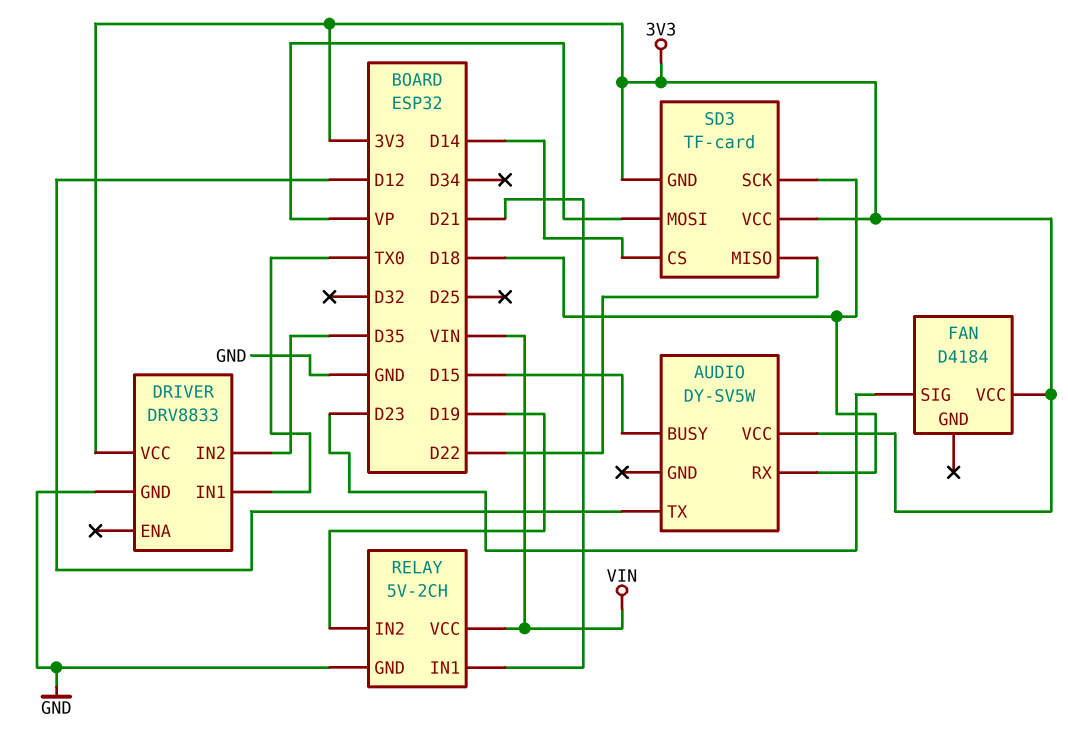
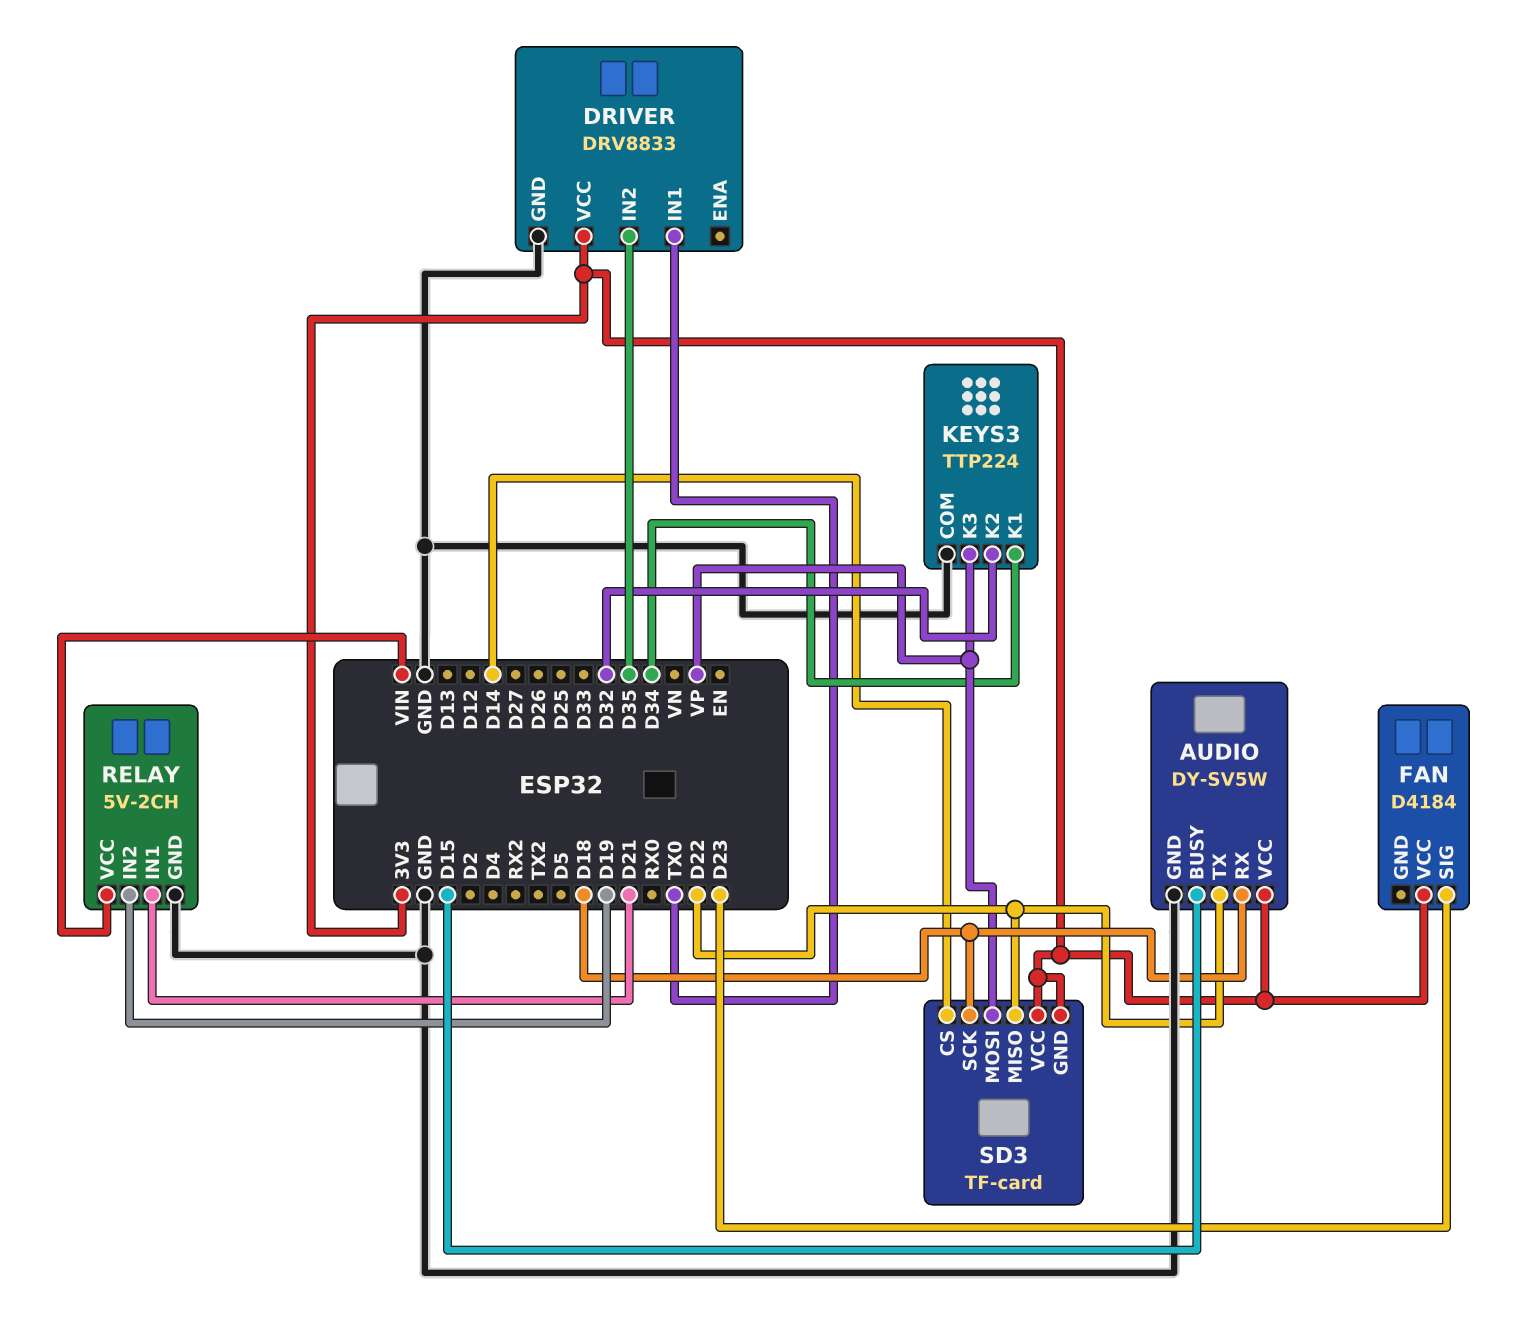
AUDIO pin GND: none -> GND
AUDIO pin TX: D12 -> D22
KEYS3: none -> TTP224
KEYS3 pin COM: none -> GND
KEYS3 pin K1: none -> D34
KEYS3 pin K2: none -> D32
KEYS3 pin K3: none -> VP

